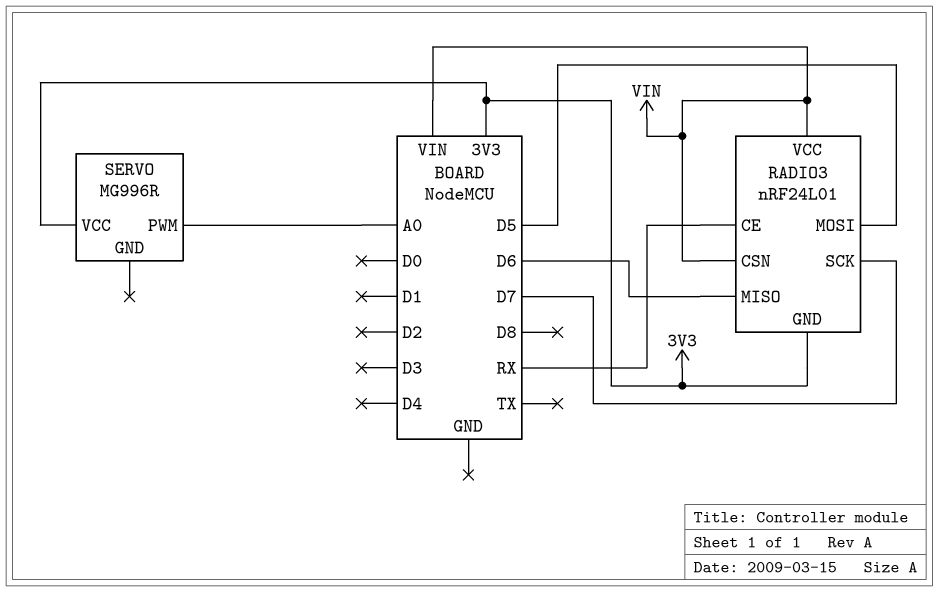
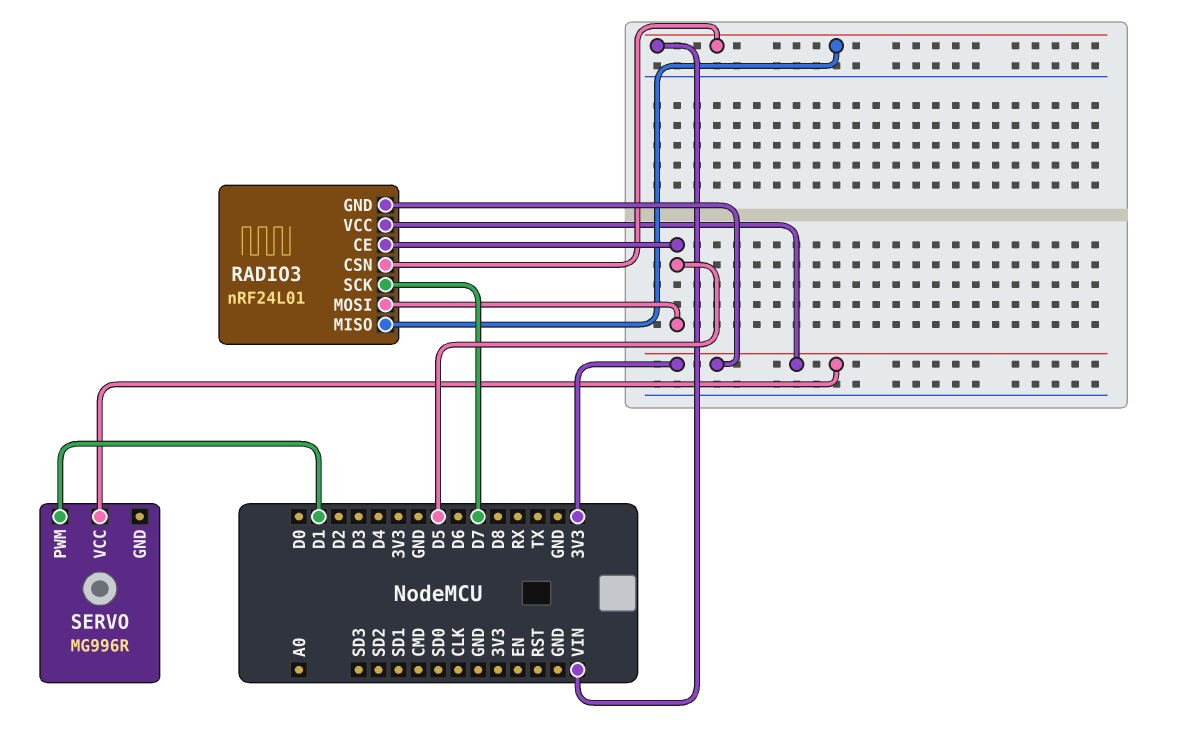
RADIO3 pin CE: RX -> D5
RADIO3 pin MISO: D6 -> VIN
RADIO3 pin VCC: VIN -> 3V3
SERVO pin PWM: A0 -> D1

